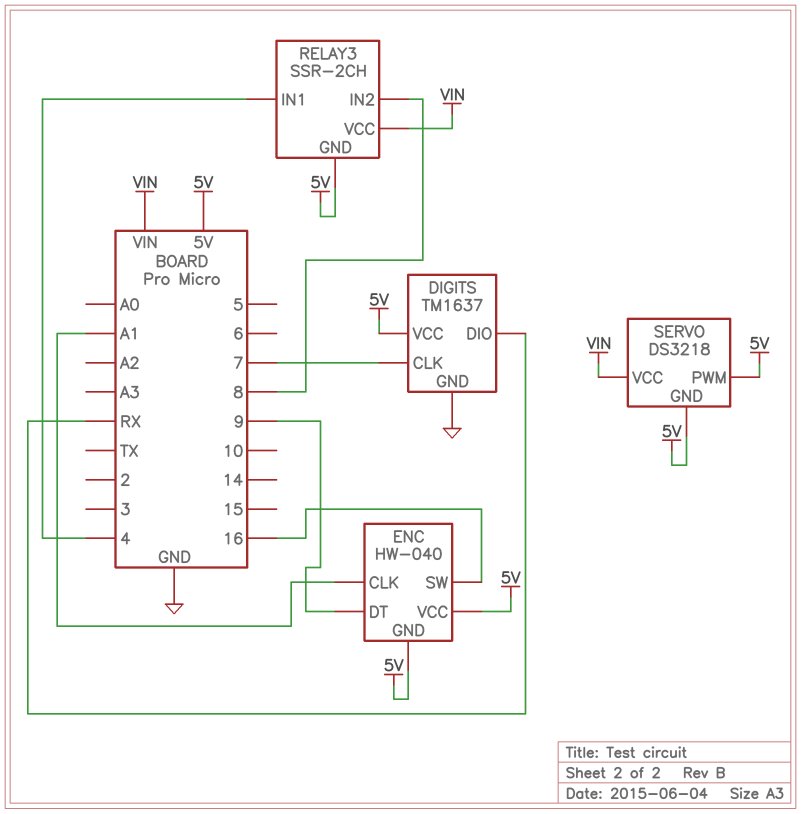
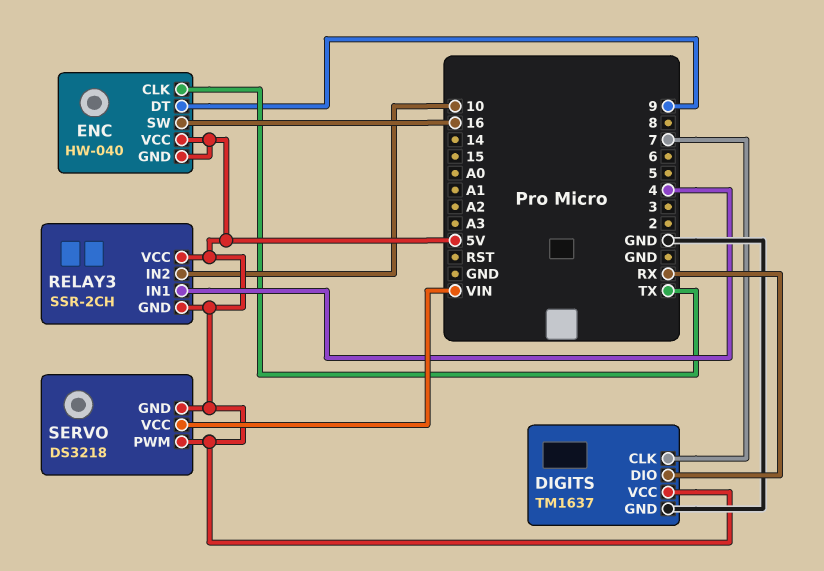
ENC pin CLK: A1 -> TX
RELAY3 pin IN2: 8 -> 10
RELAY3 pin VCC: VIN -> 5V

